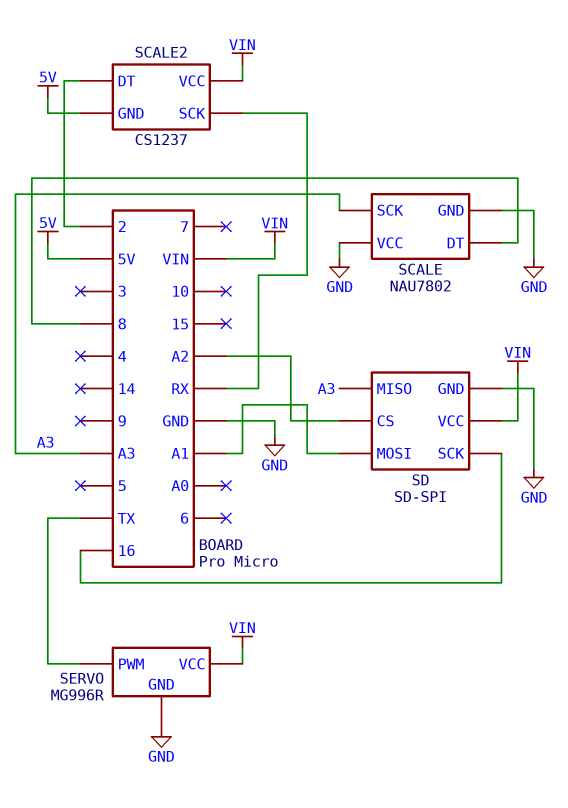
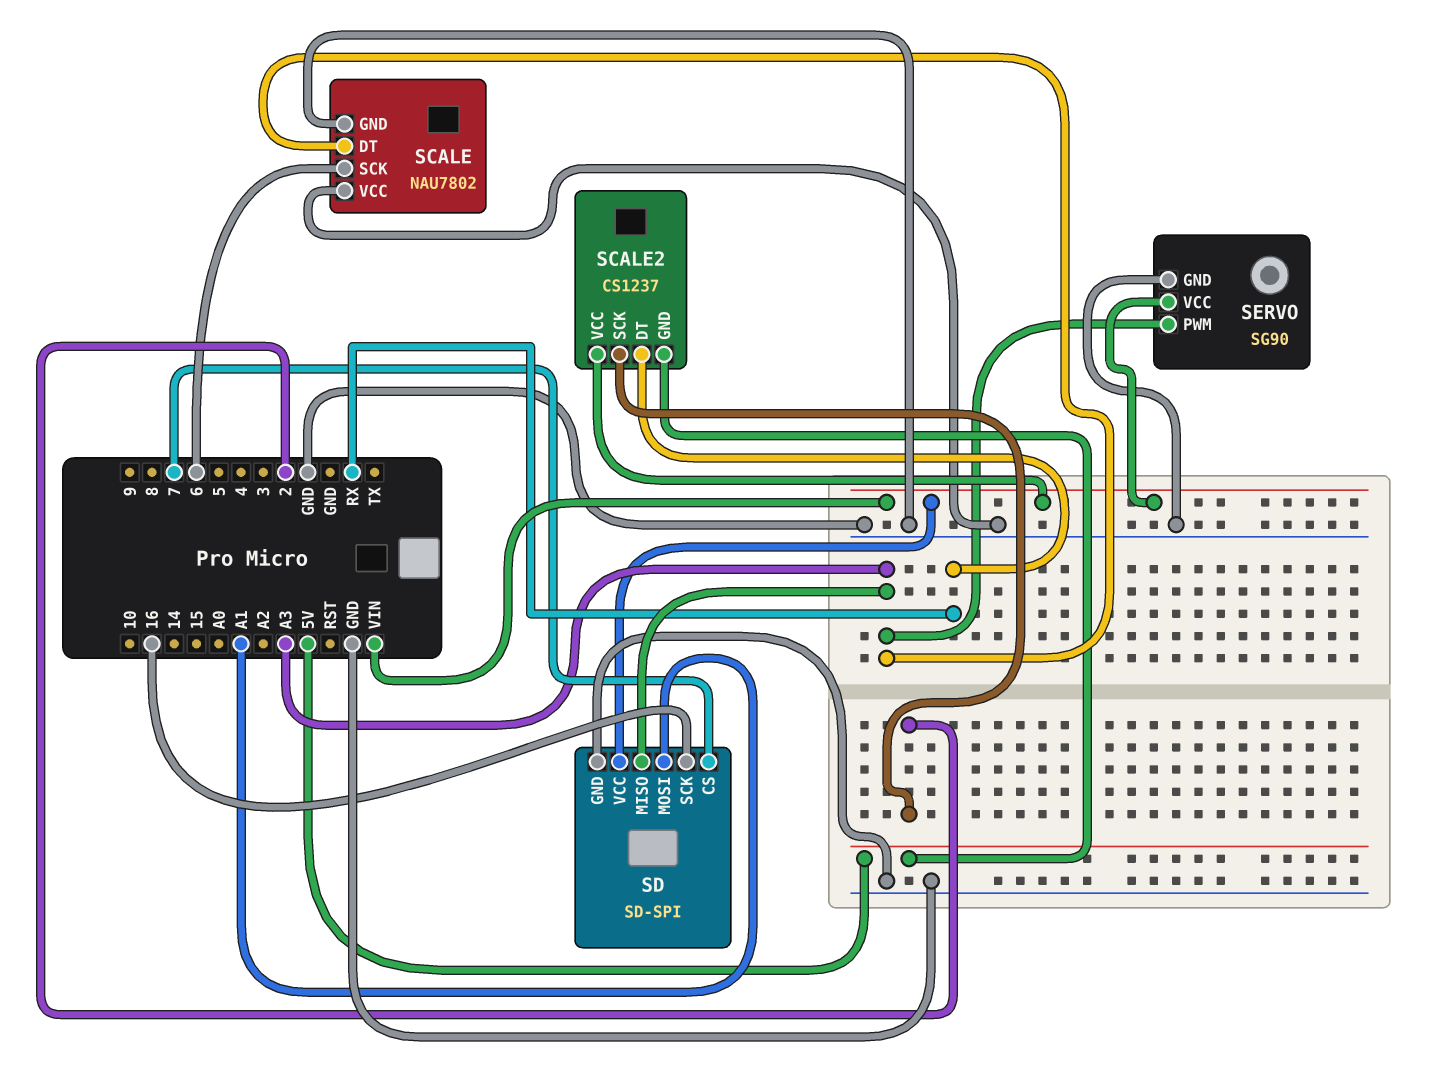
SCALE pin DT: 8 -> A3
SCALE pin SCK: A3 -> 6
SCALE2 pin DT: 2 -> RX
SCALE2 pin SCK: RX -> 2
SD pin CS: A2 -> 7
SERVO: MG996R -> SG90
SERVO pin PWM: TX -> A3

